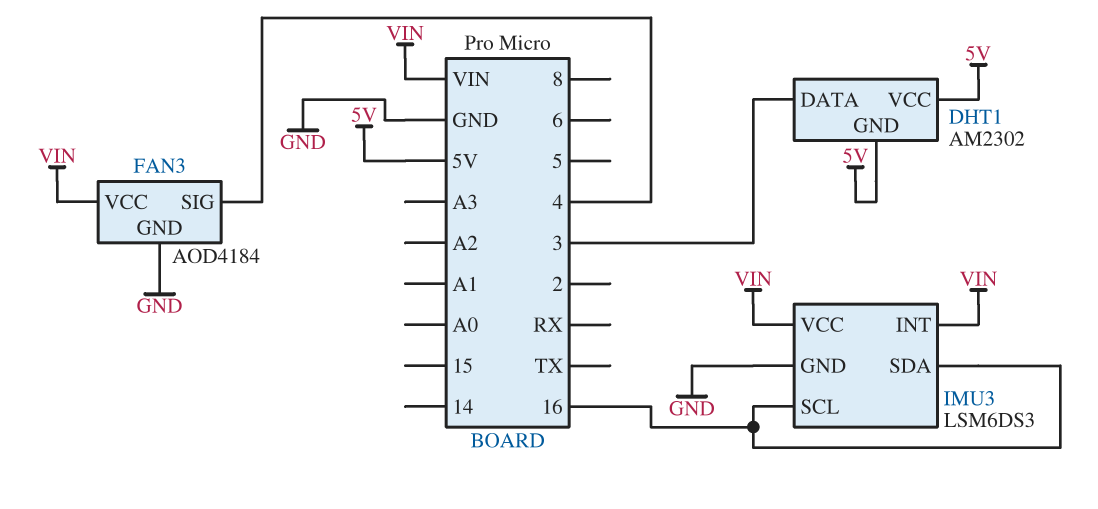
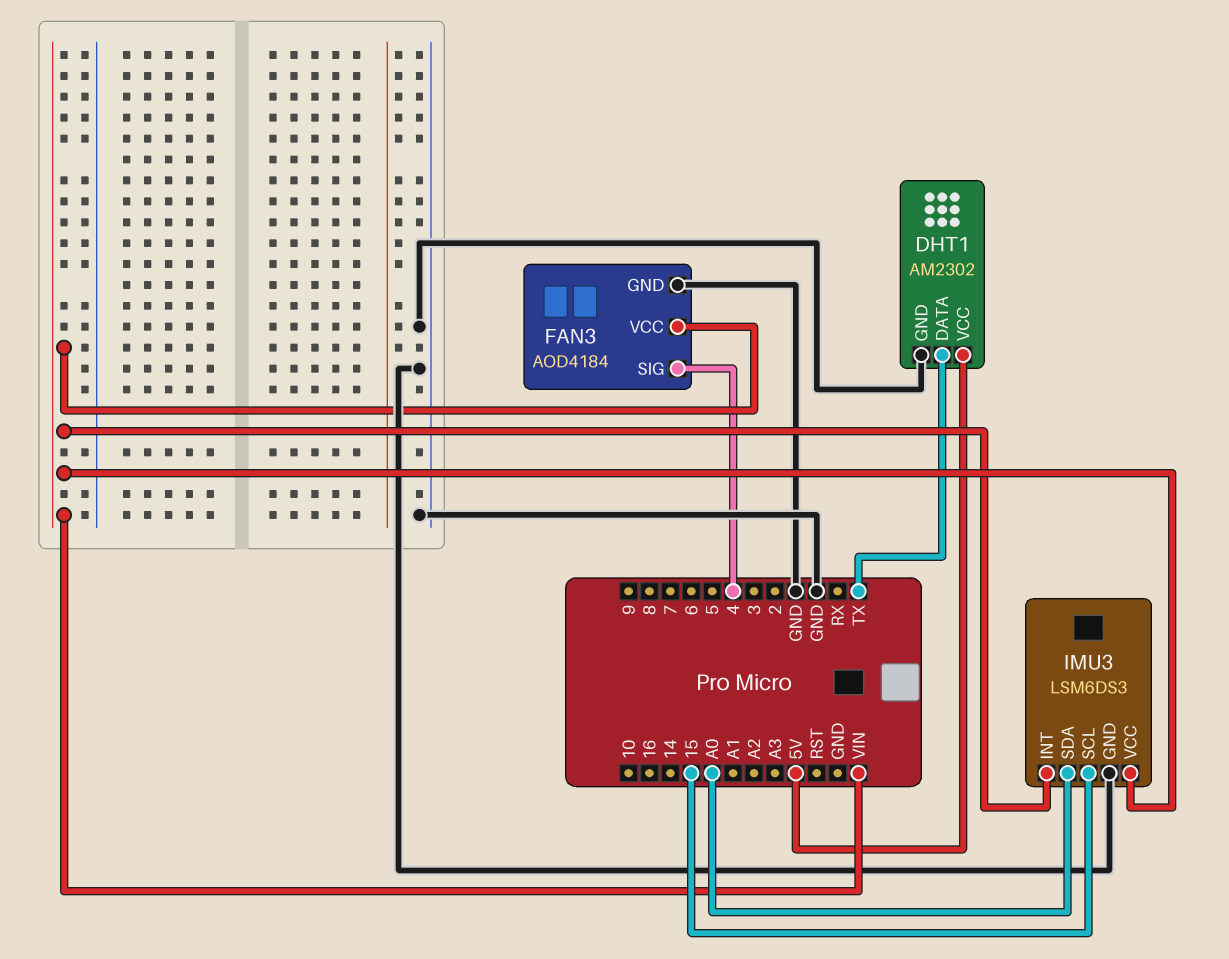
DHT1 pin DATA: 3 -> TX
DHT1 pin GND: 5V -> GND
IMU3 pin SCL: 16 -> 15
IMU3 pin SDA: 16 -> A0

